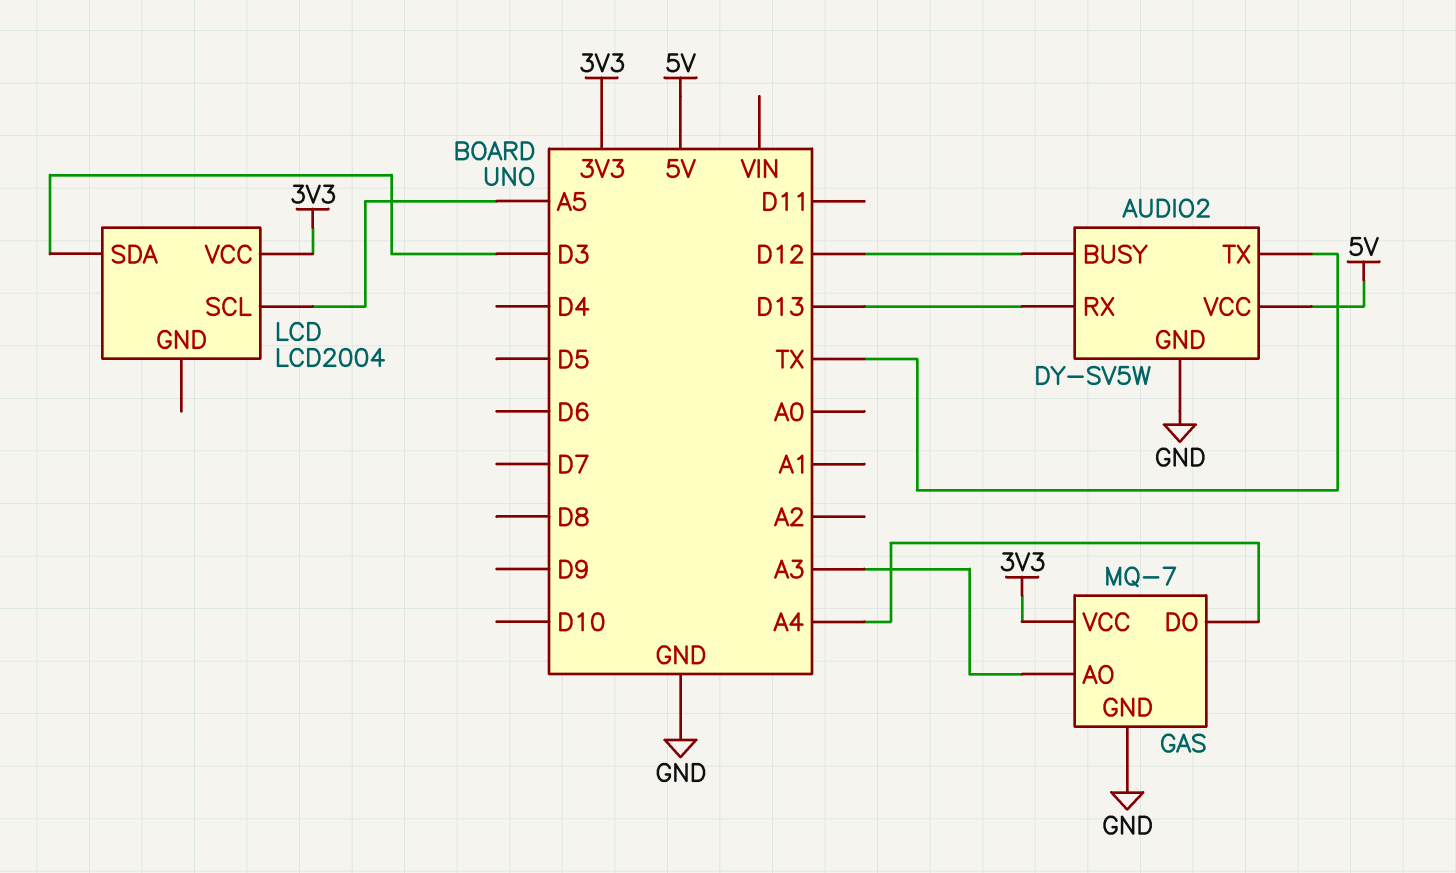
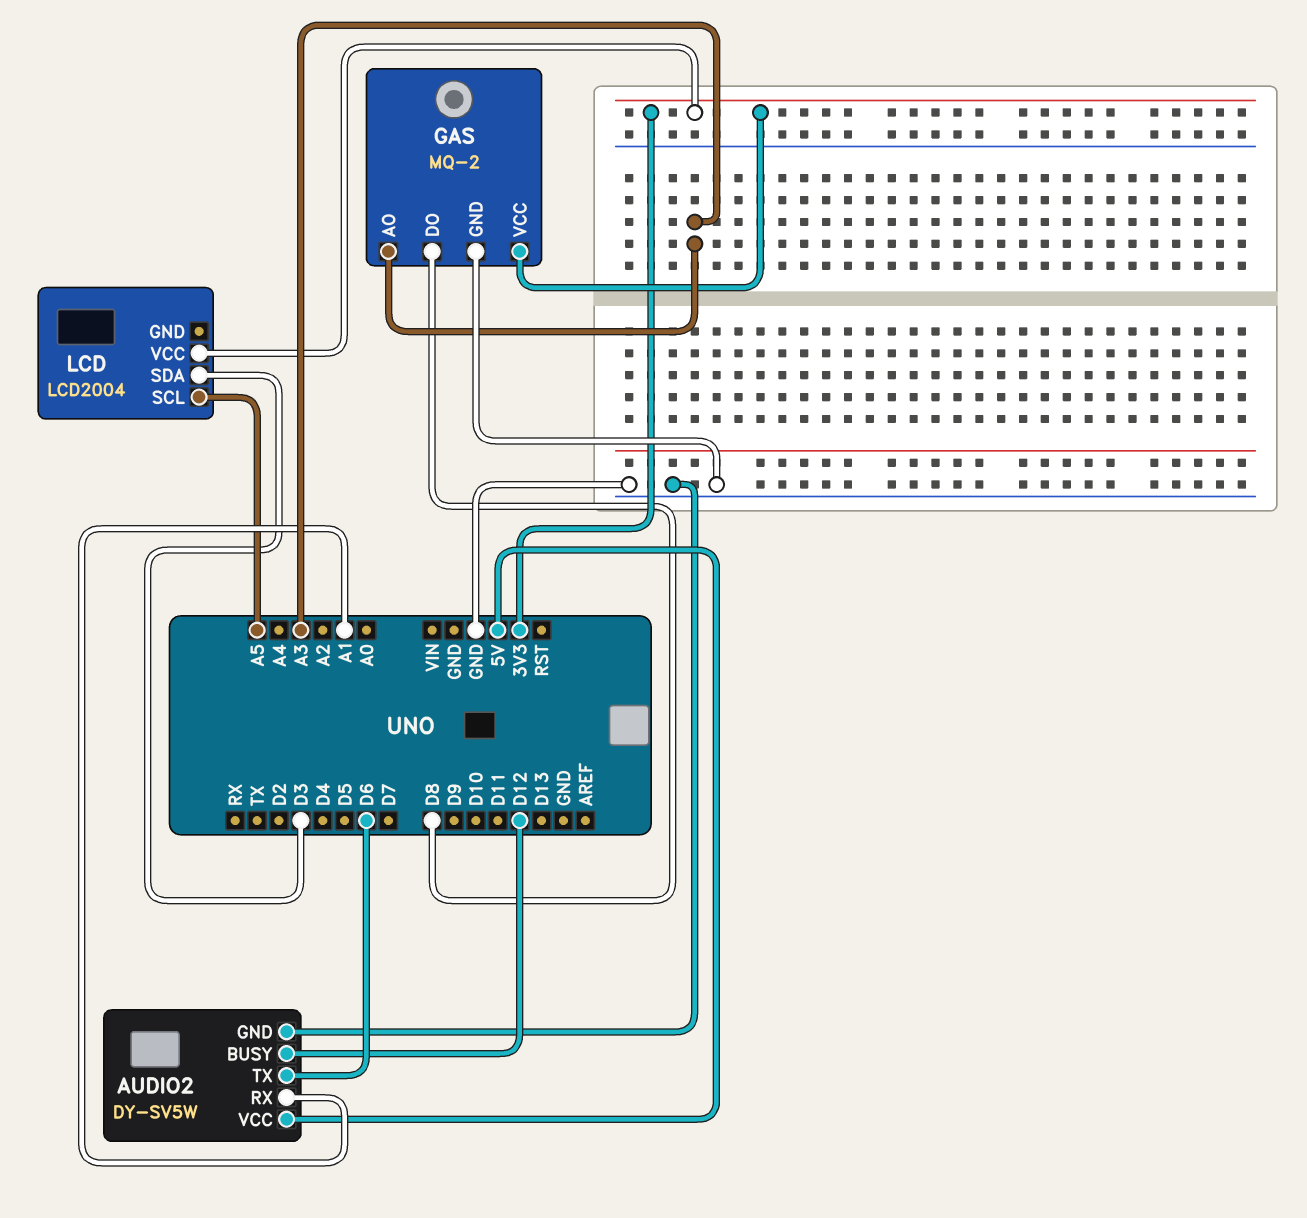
AUDIO2 pin RX: D13 -> A1
AUDIO2 pin TX: TX -> D6
GAS: MQ-7 -> MQ-2
GAS pin DO: A4 -> D8

